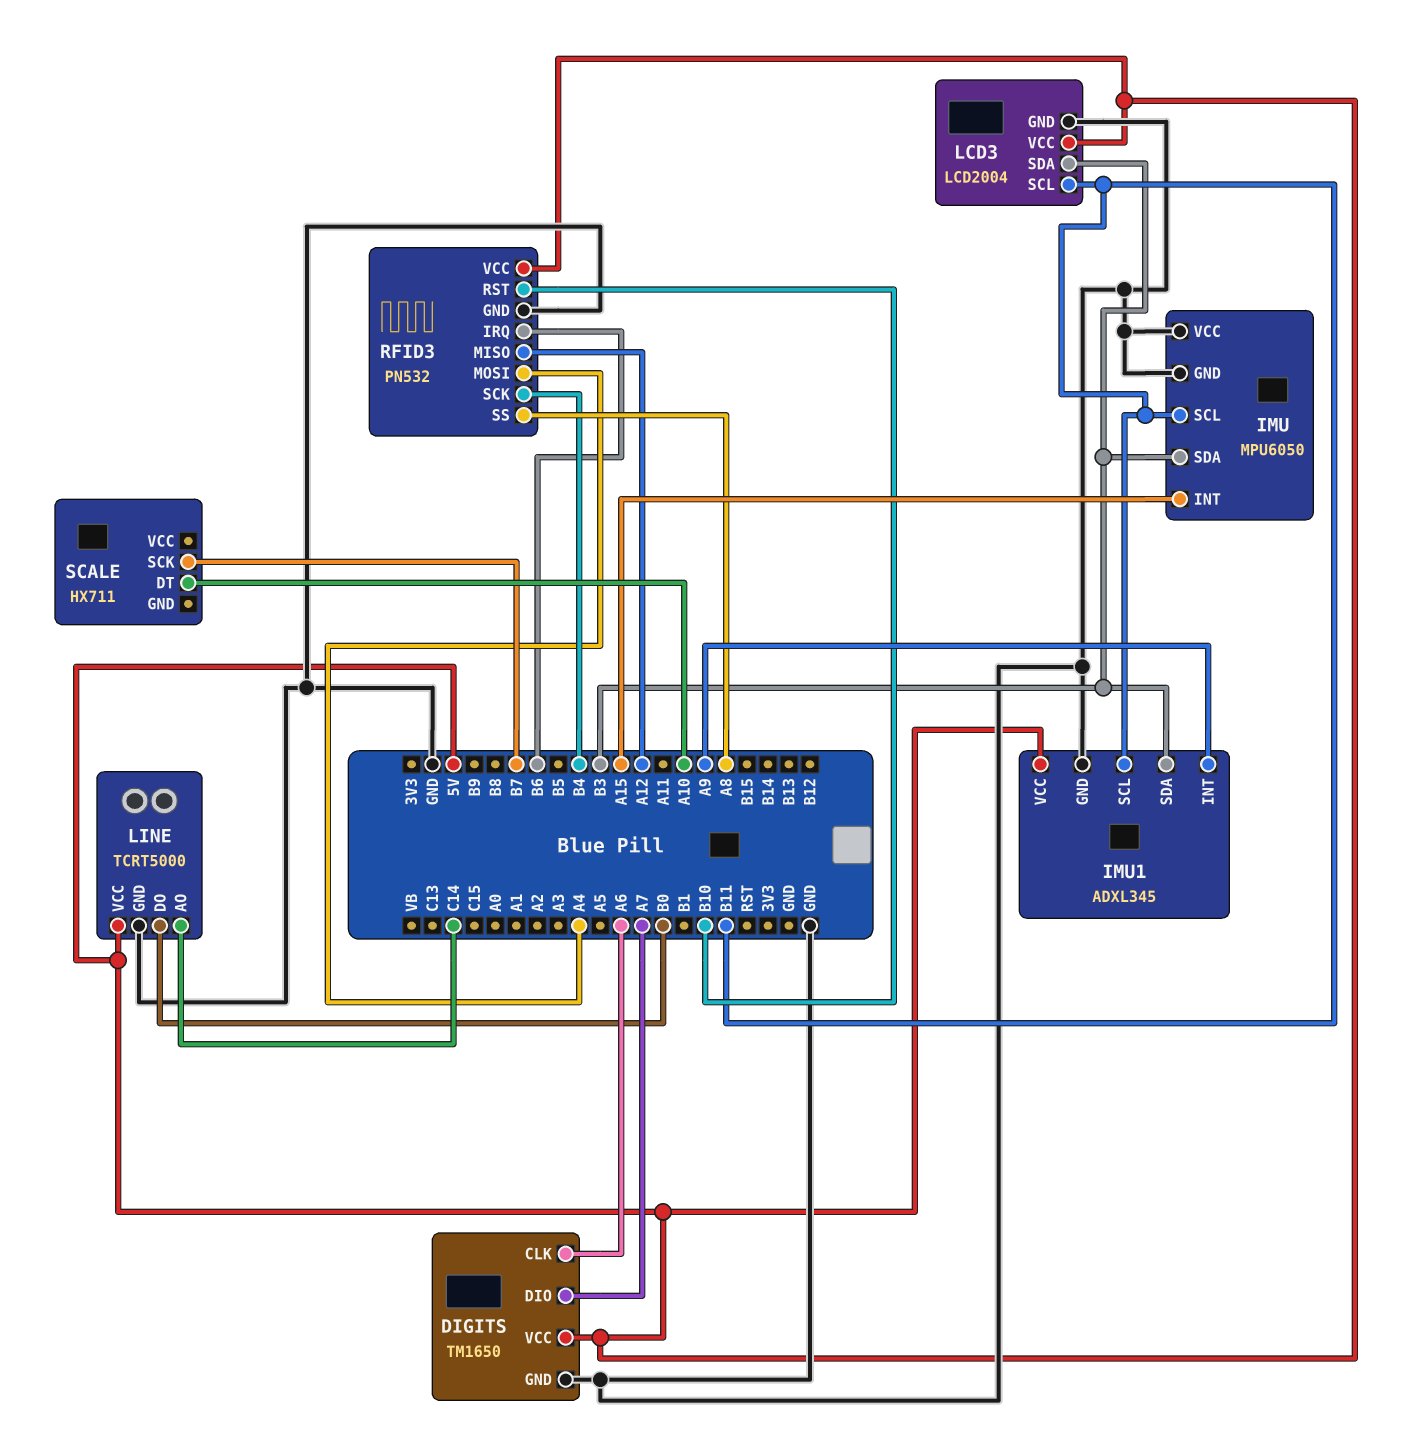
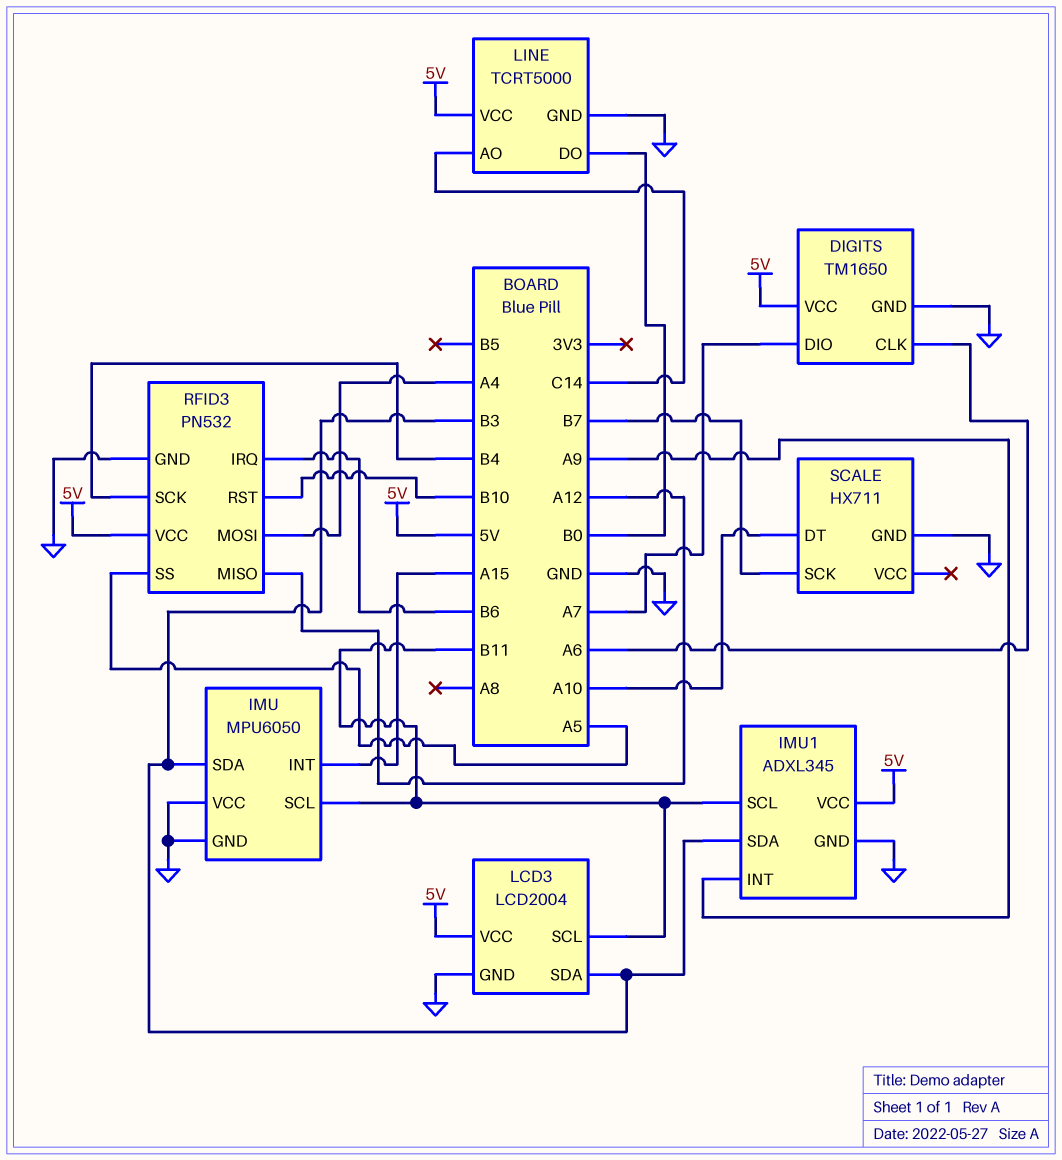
RFID3 pin SS: A8 -> A5
SCALE pin GND: none -> GND

